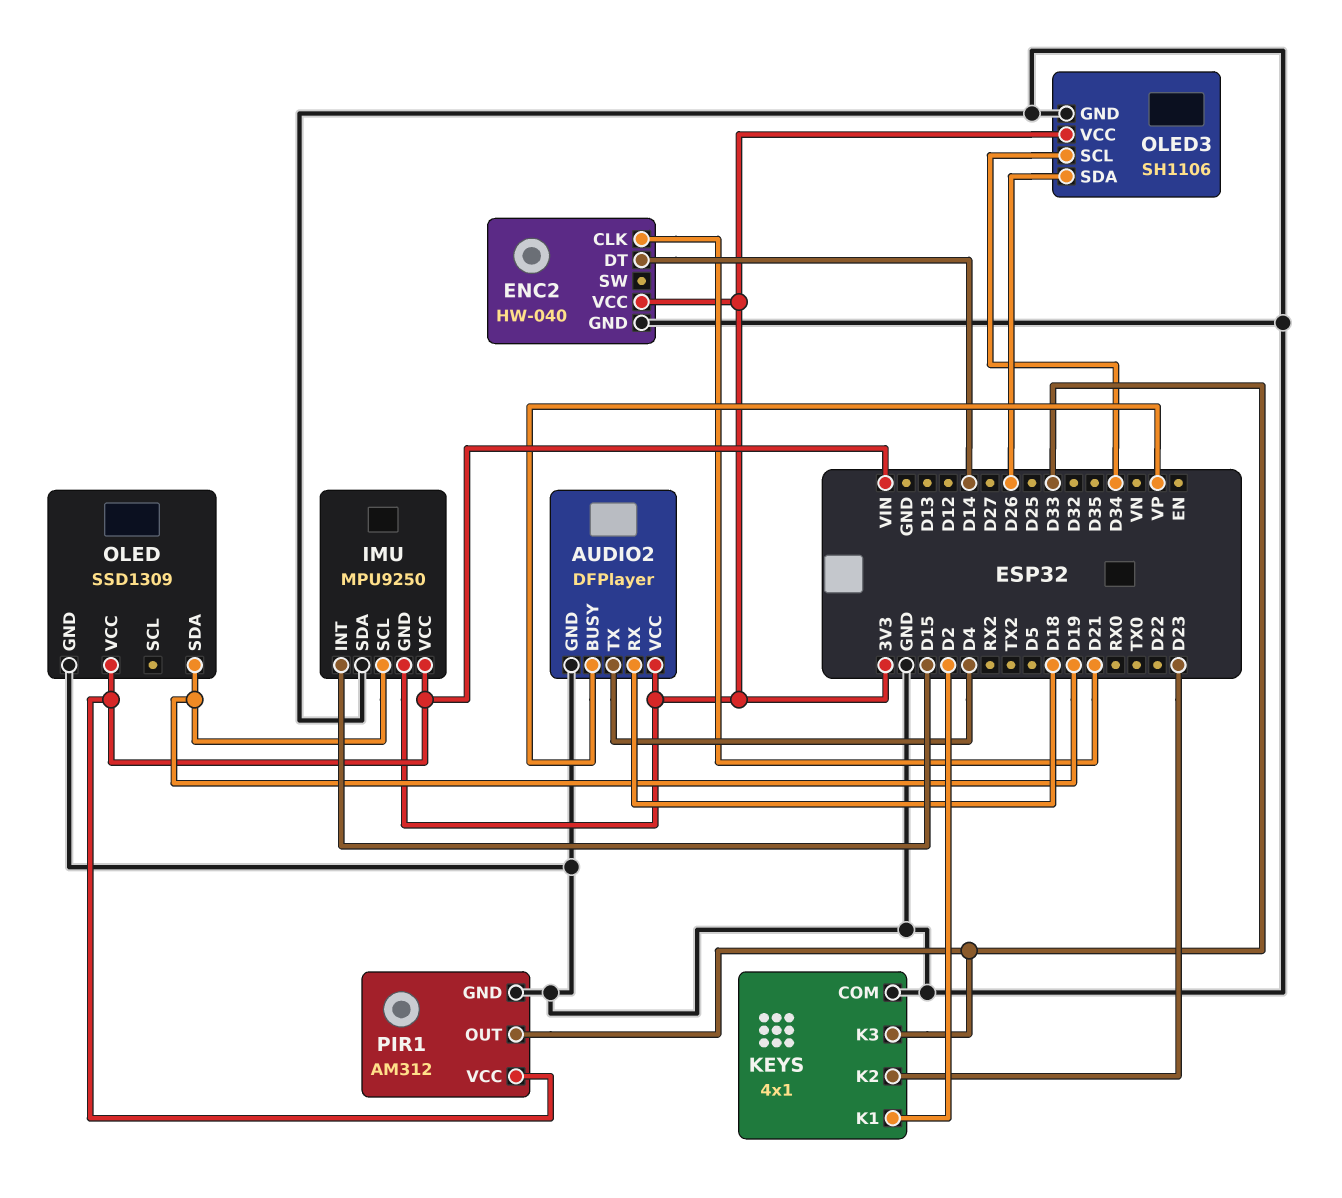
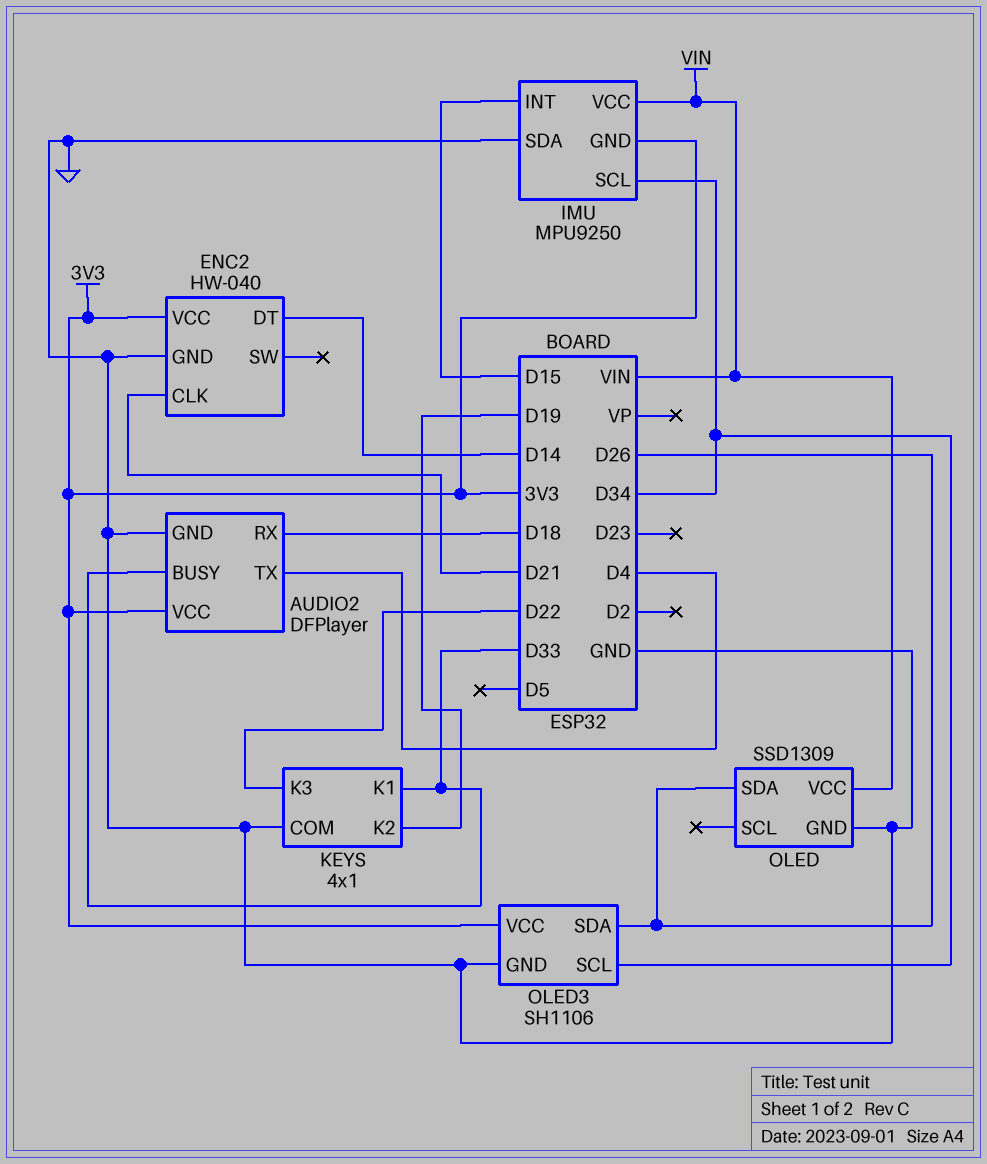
AUDIO2 pin BUSY: VP -> D33
IMU pin SCL: D19 -> D34
KEYS pin K1: D2 -> D33
KEYS pin K2: D23 -> D19
KEYS pin K3: D33 -> D22
OLED pin SDA: D19 -> D26
PIR1: AM312 -> none
PIR1 pin GND: GND -> none
PIR1 pin OUT: D33 -> none
PIR1 pin VCC: VIN -> none

